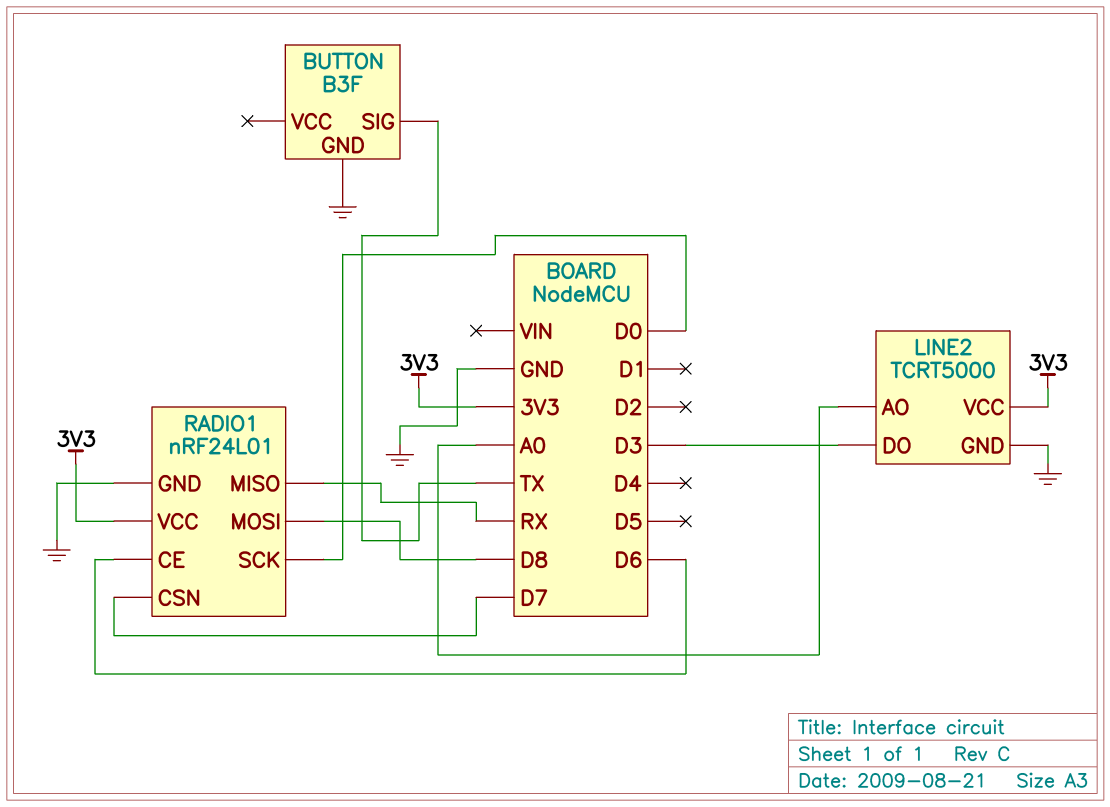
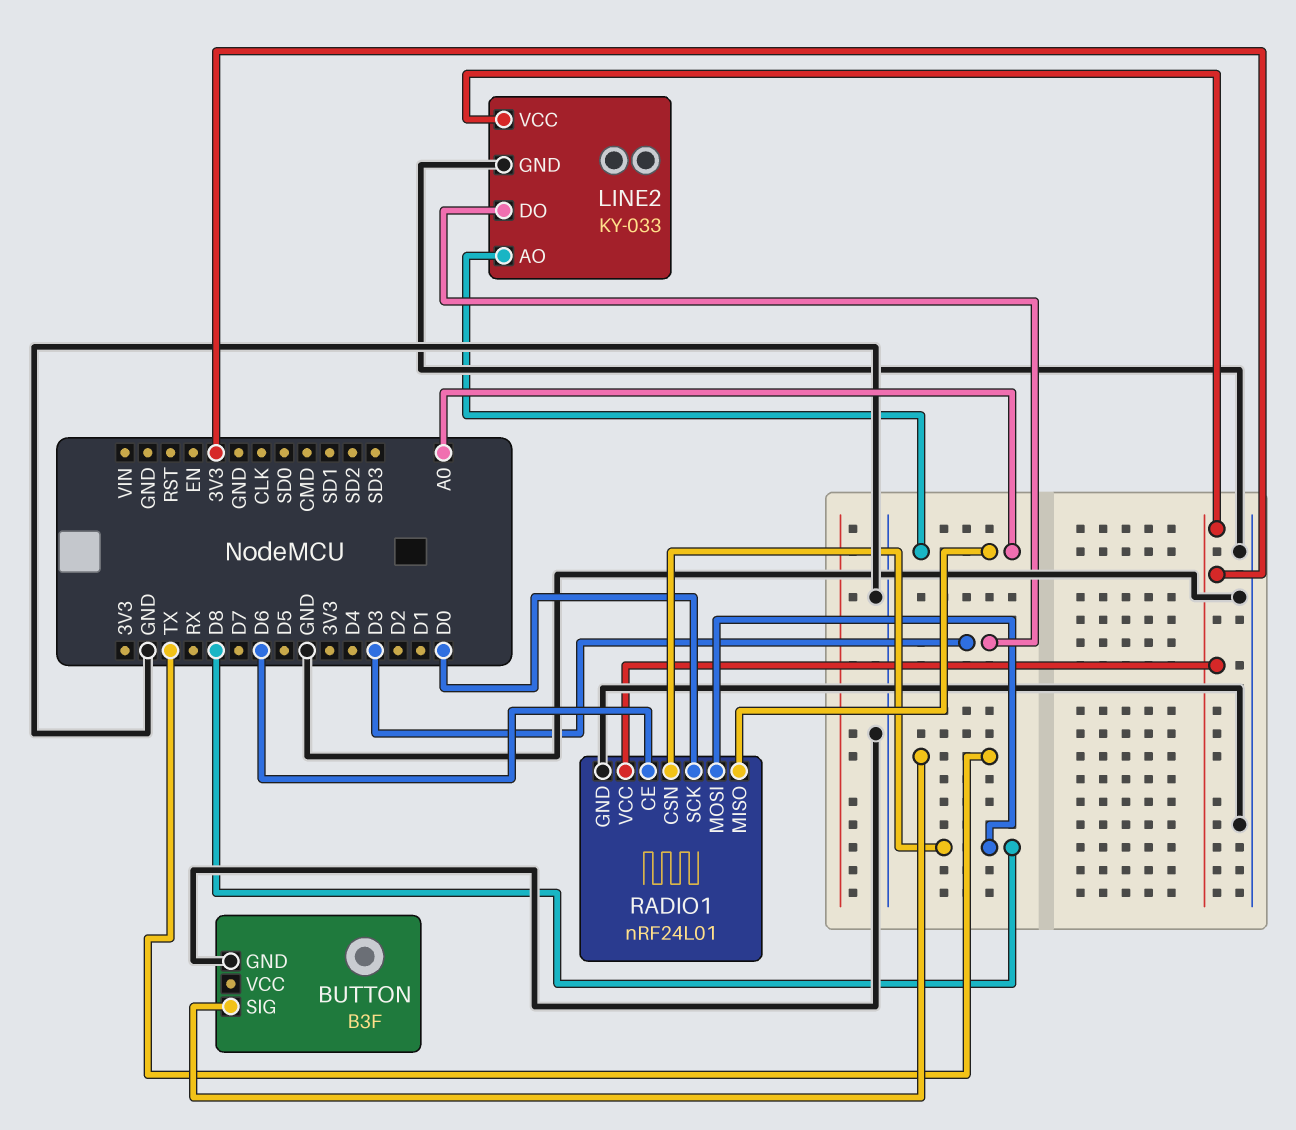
LINE2: TCRT5000 -> KY-033
RADIO1 pin CSN: D7 -> D8
RADIO1 pin MISO: RX -> A0

